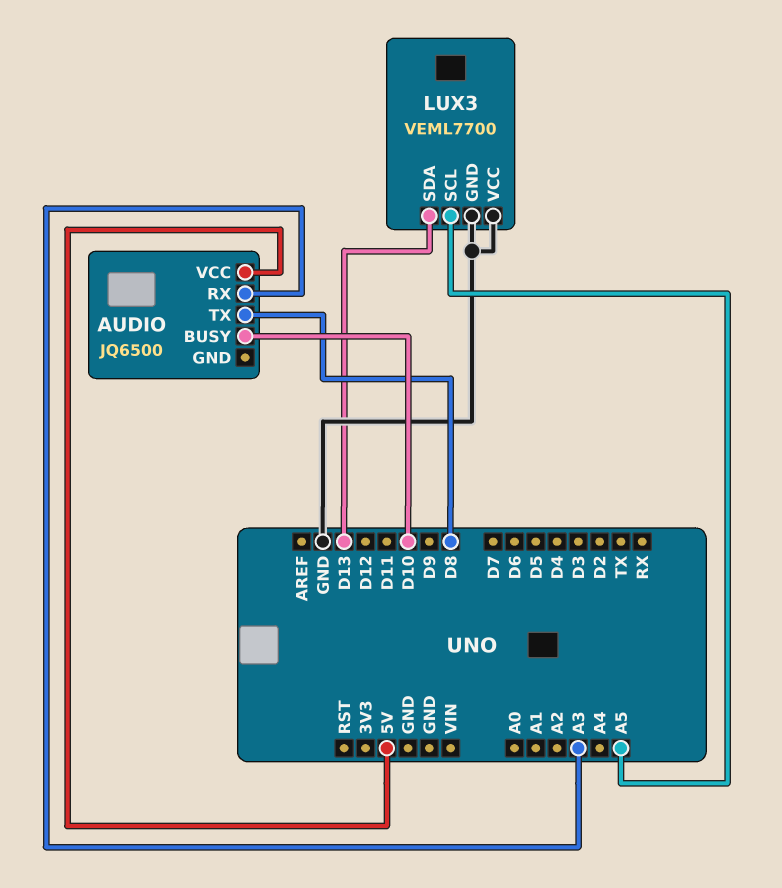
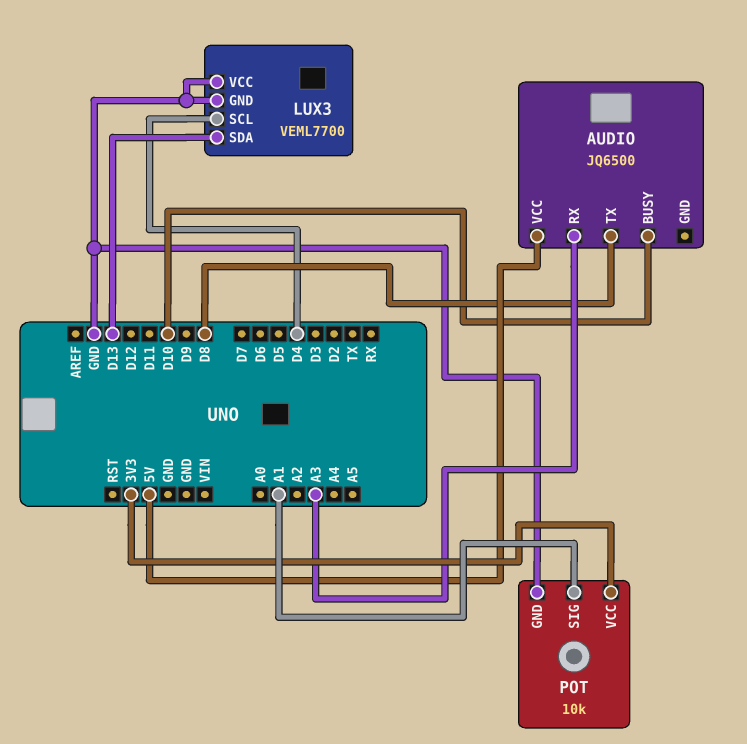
LUX3 pin SCL: A5 -> D4
POT: none -> 10k
POT pin GND: none -> GND
POT pin SIG: none -> A1
POT pin VCC: none -> 3V3

